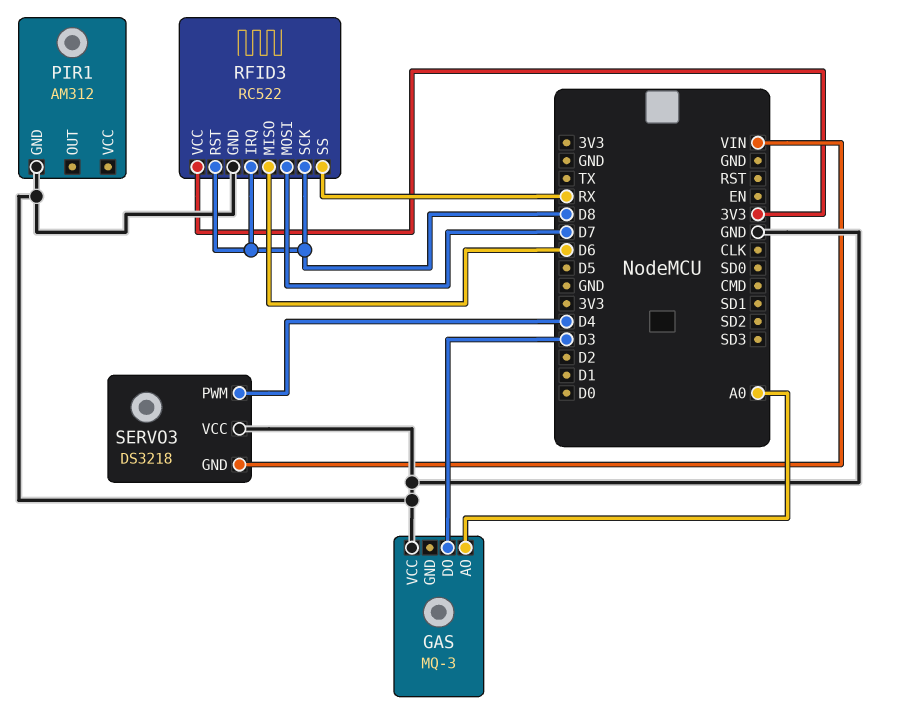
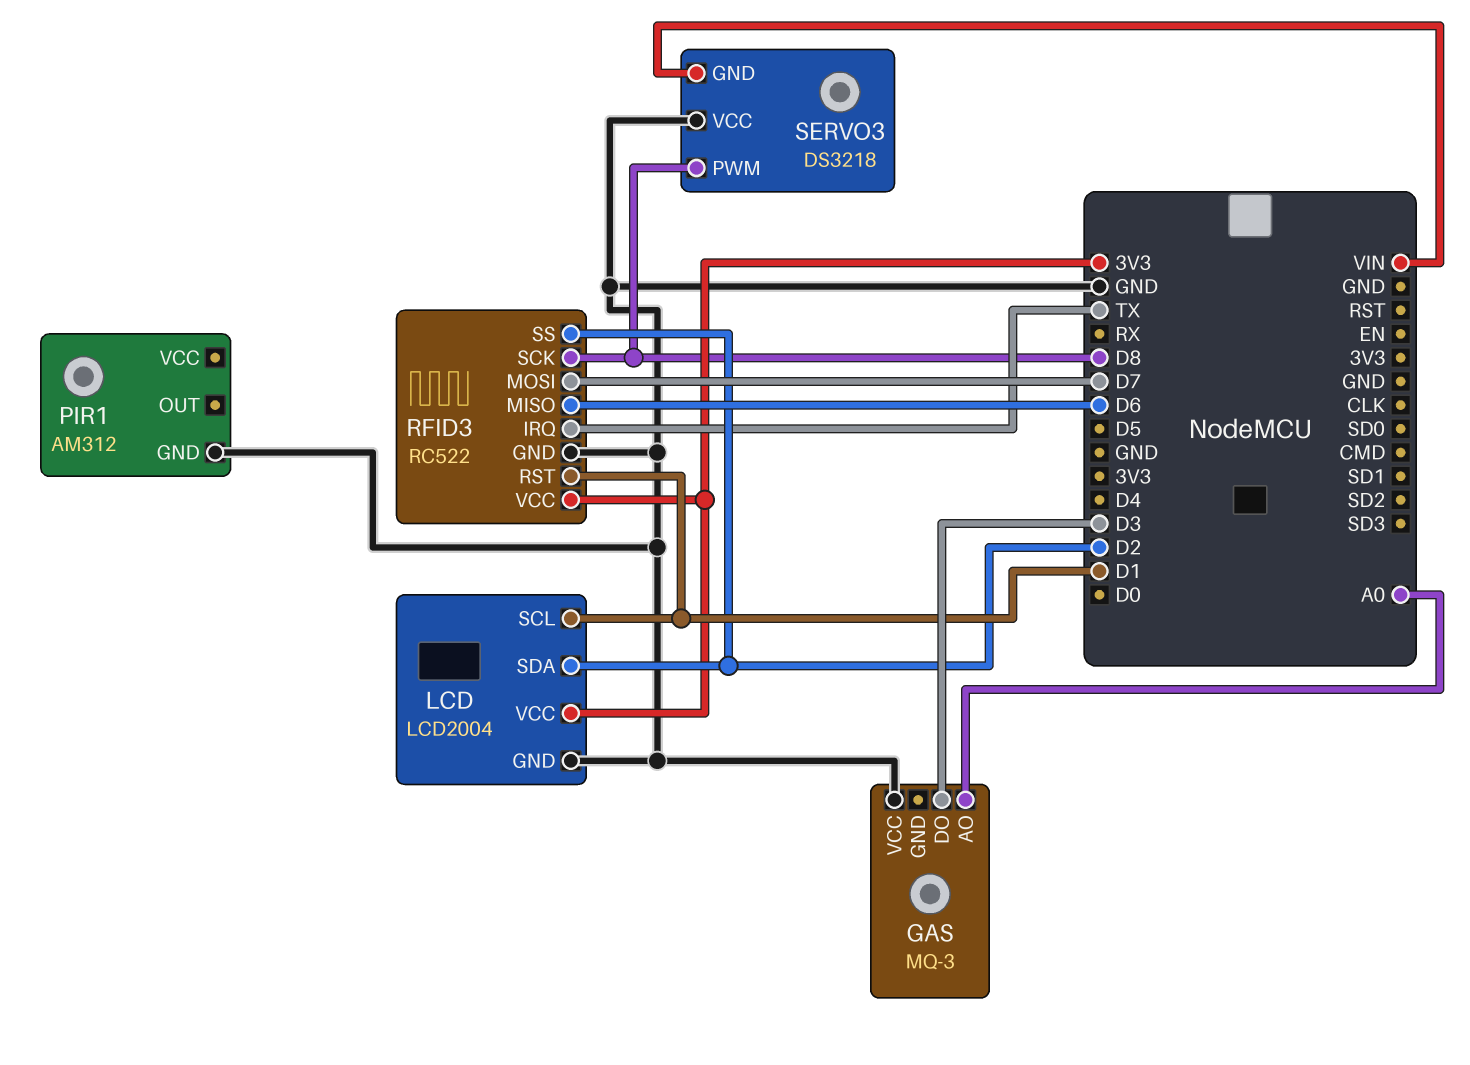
LCD: none -> LCD2004
LCD pin GND: none -> GND
LCD pin SCL: none -> D1
LCD pin SDA: none -> D2
LCD pin VCC: none -> 3V3
RFID3 pin IRQ: D8 -> TX
RFID3 pin RST: D8 -> D1
RFID3 pin SS: RX -> D2
SERVO3 pin PWM: D4 -> D8

